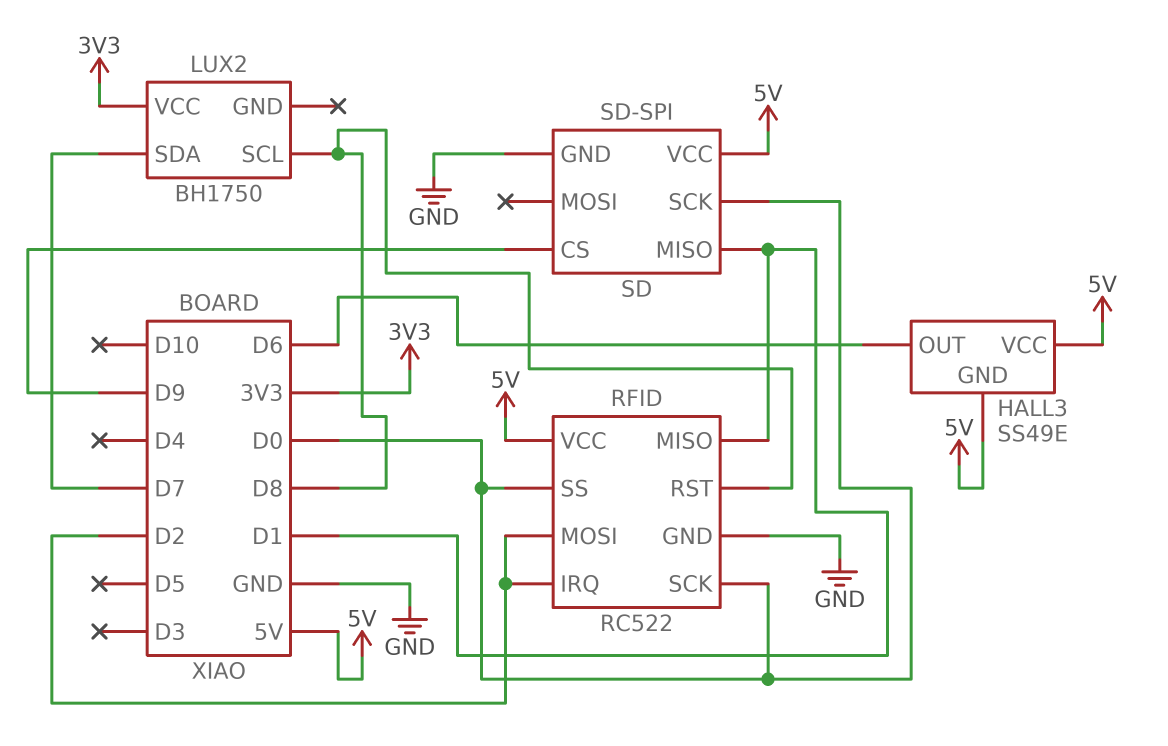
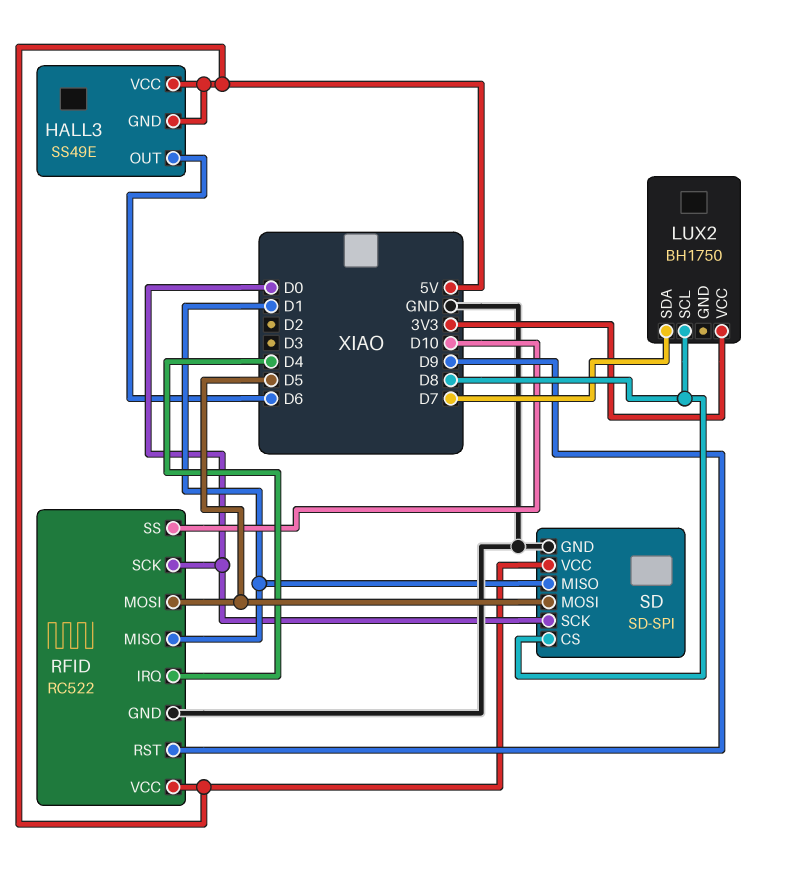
RFID pin IRQ: D2 -> D4
RFID pin MOSI: D2 -> D5
RFID pin RST: D8 -> D9
RFID pin SS: D0 -> D10
SD pin CS: D9 -> D8
SD pin MOSI: none -> D5

